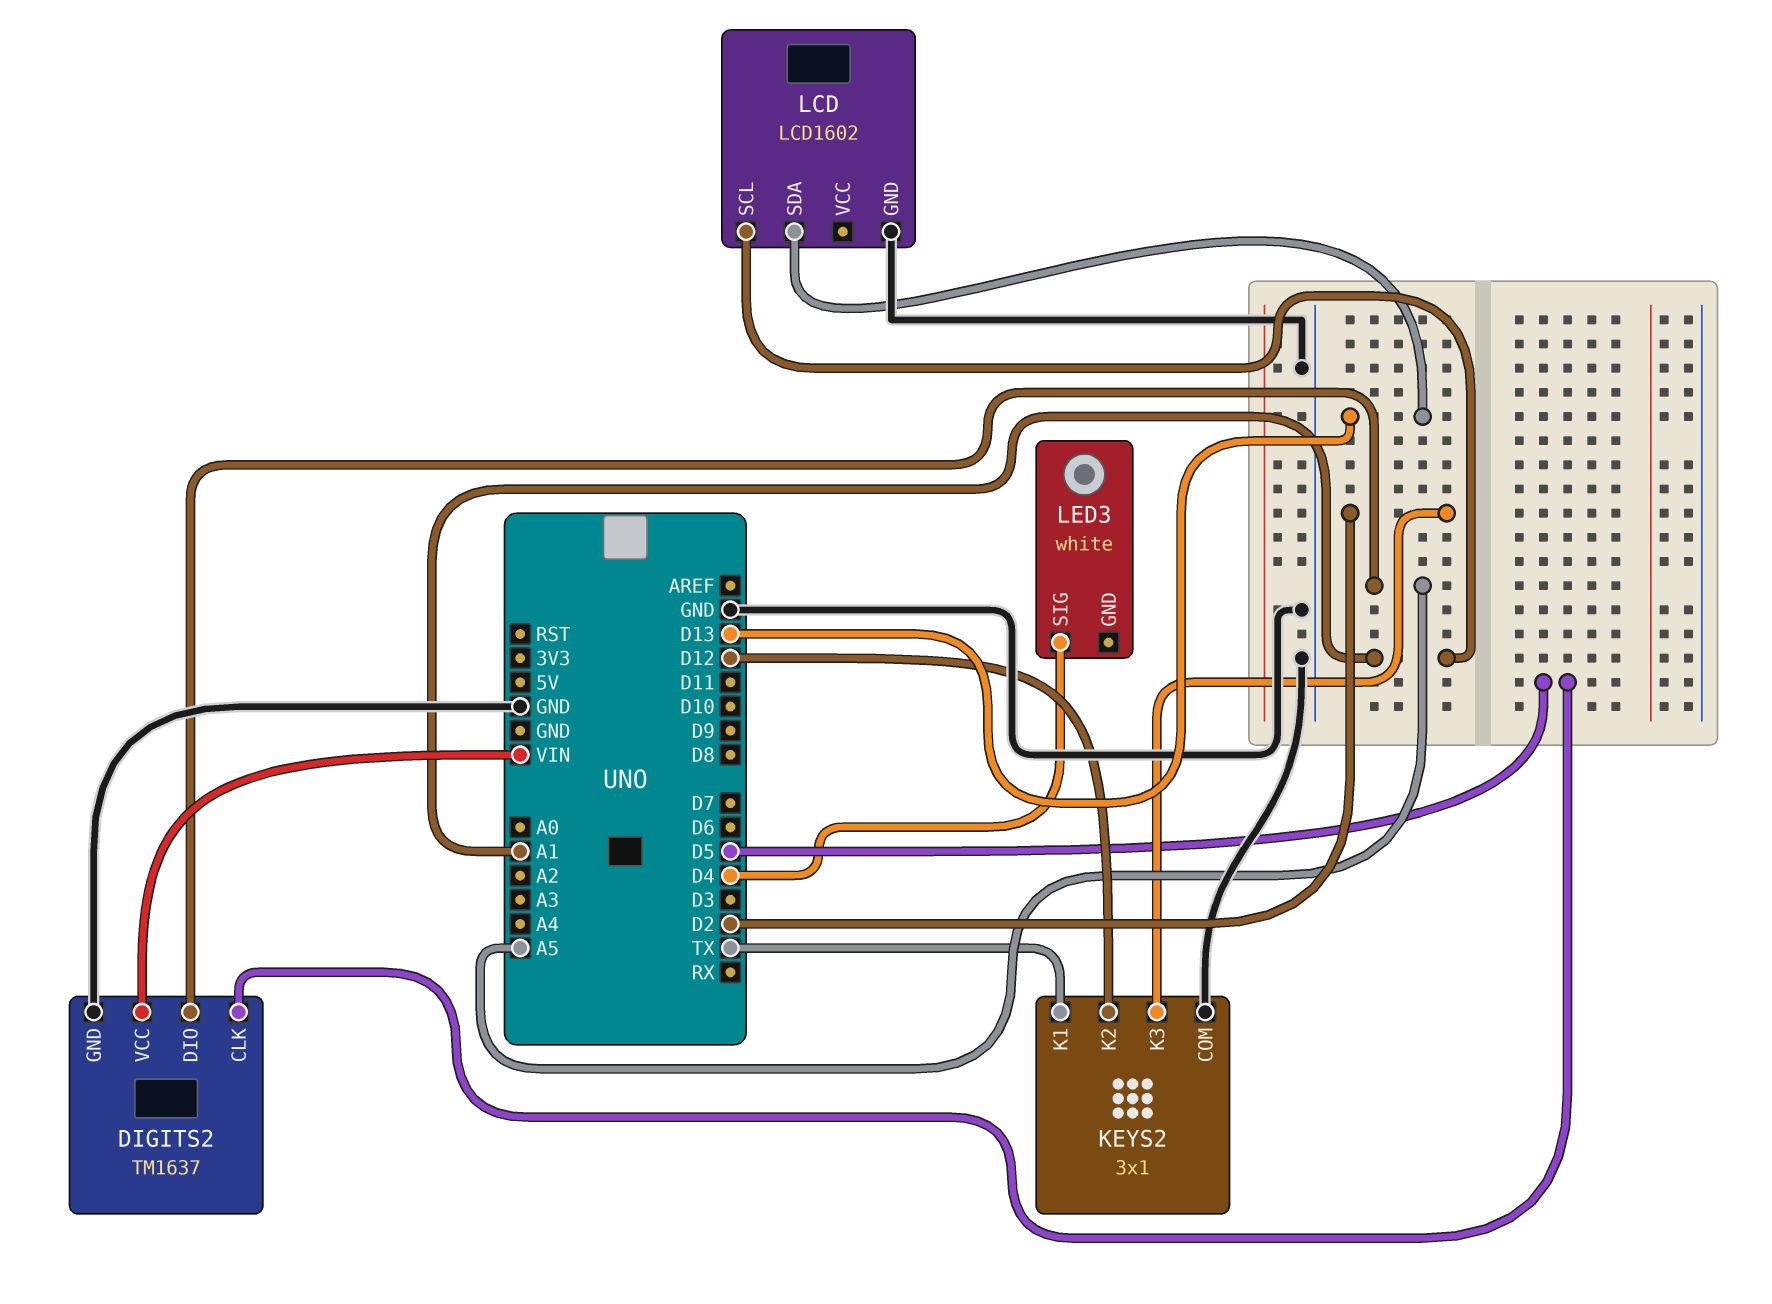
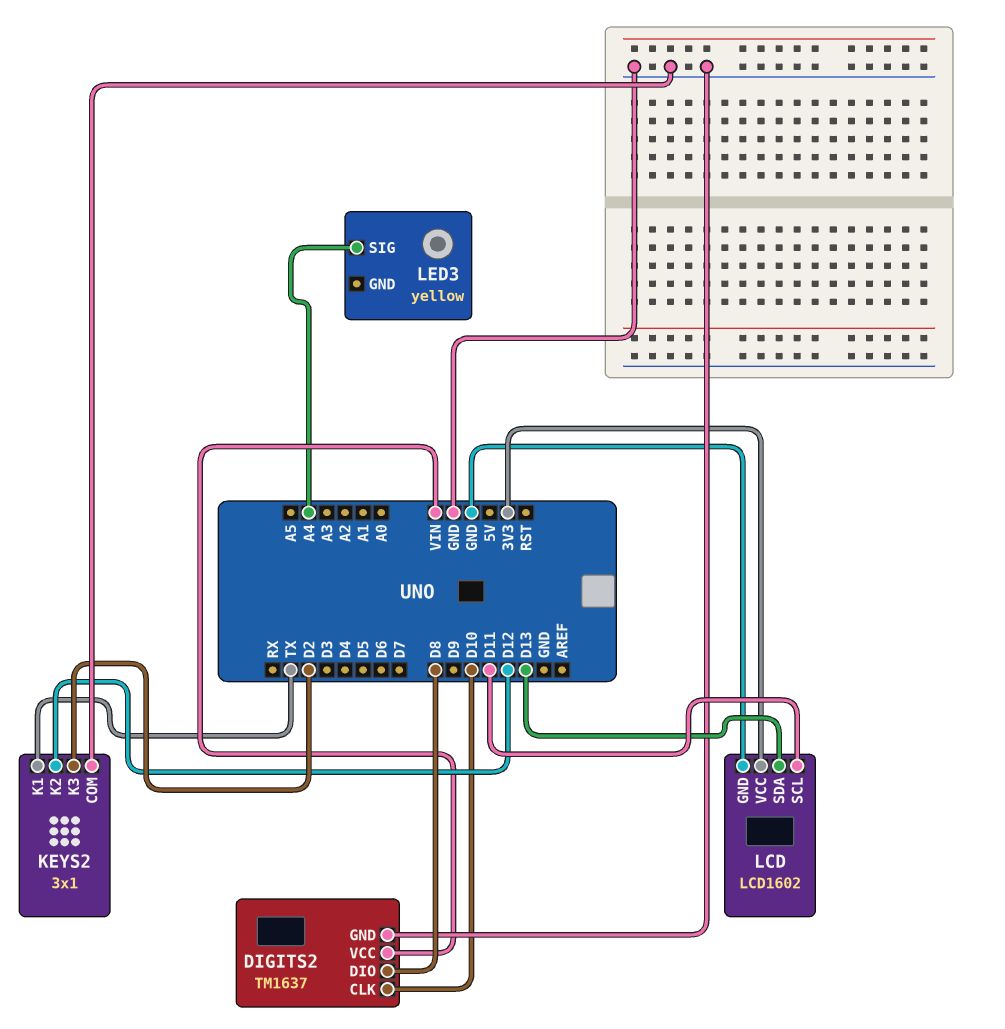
DIGITS2 pin CLK: D5 -> D10
DIGITS2 pin DIO: A5 -> D8
LCD pin SCL: A1 -> D11
LCD pin VCC: none -> 3V3
LED3: white -> yellow
LED3 pin SIG: D4 -> A4

